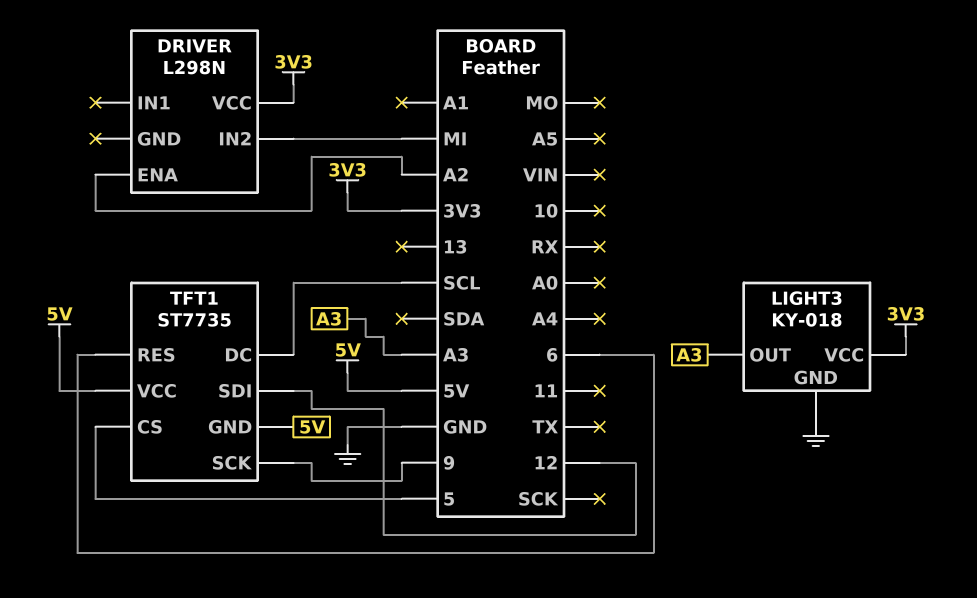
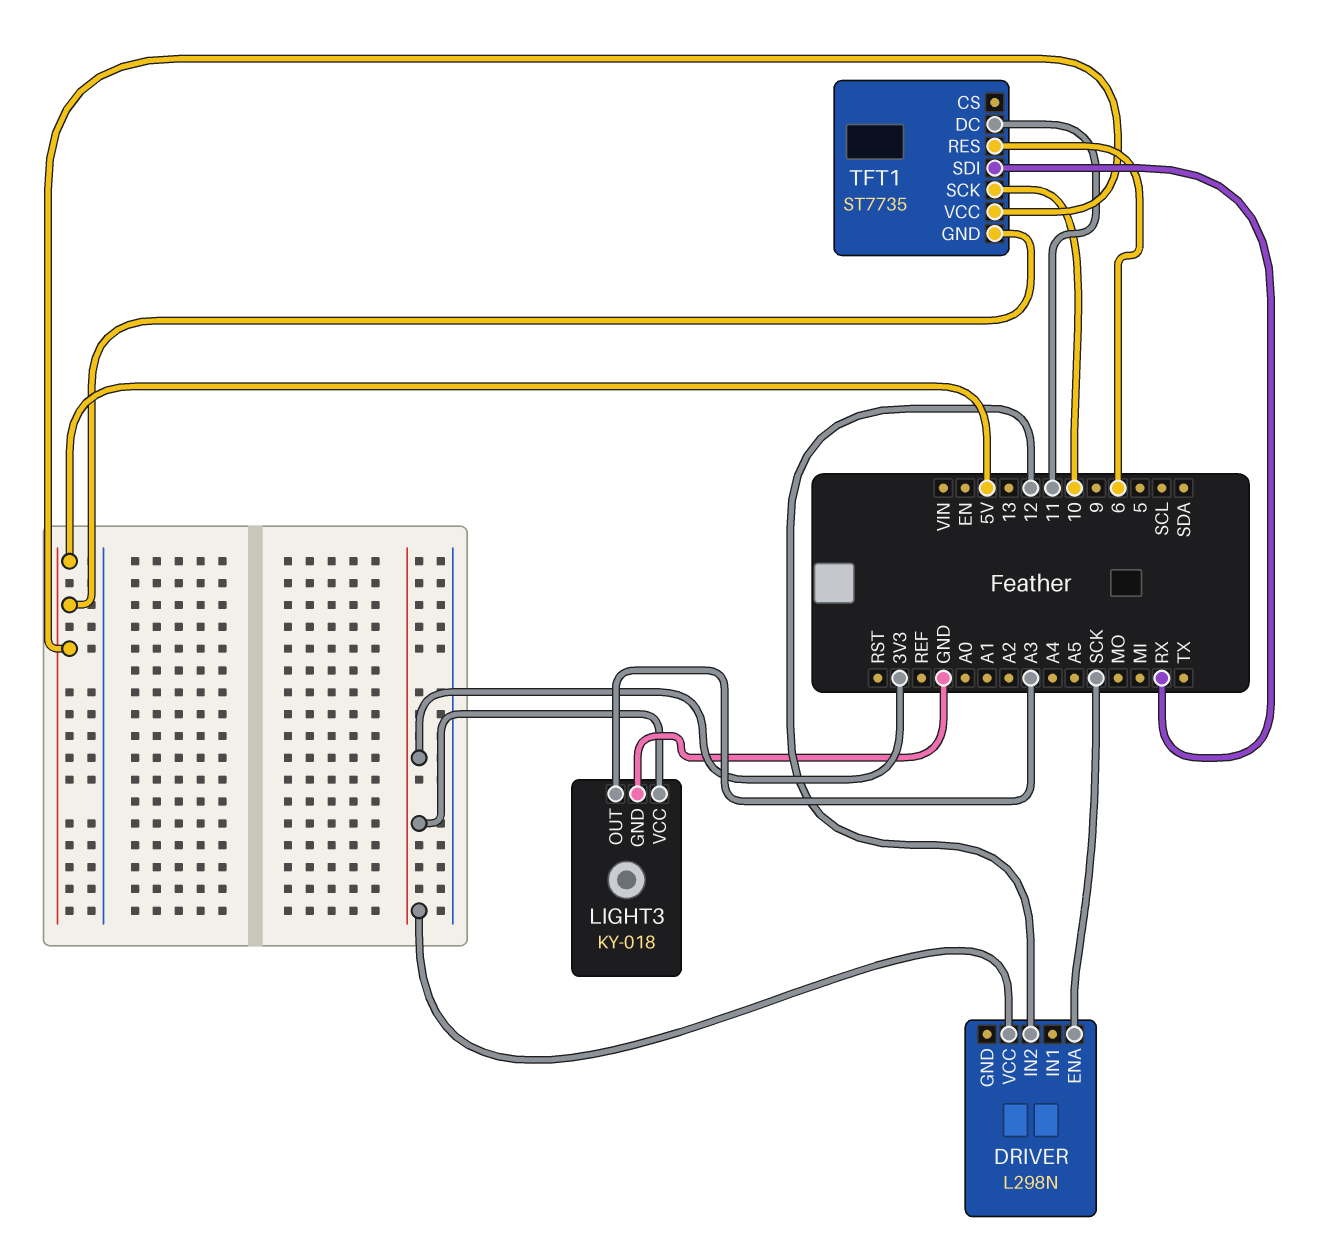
DRIVER pin ENA: A2 -> SCK
DRIVER pin IN2: MI -> 12
TFT1 pin CS: 5 -> none
TFT1 pin DC: SCL -> 11
TFT1 pin SCK: 9 -> 10
TFT1 pin SDI: 12 -> RX

